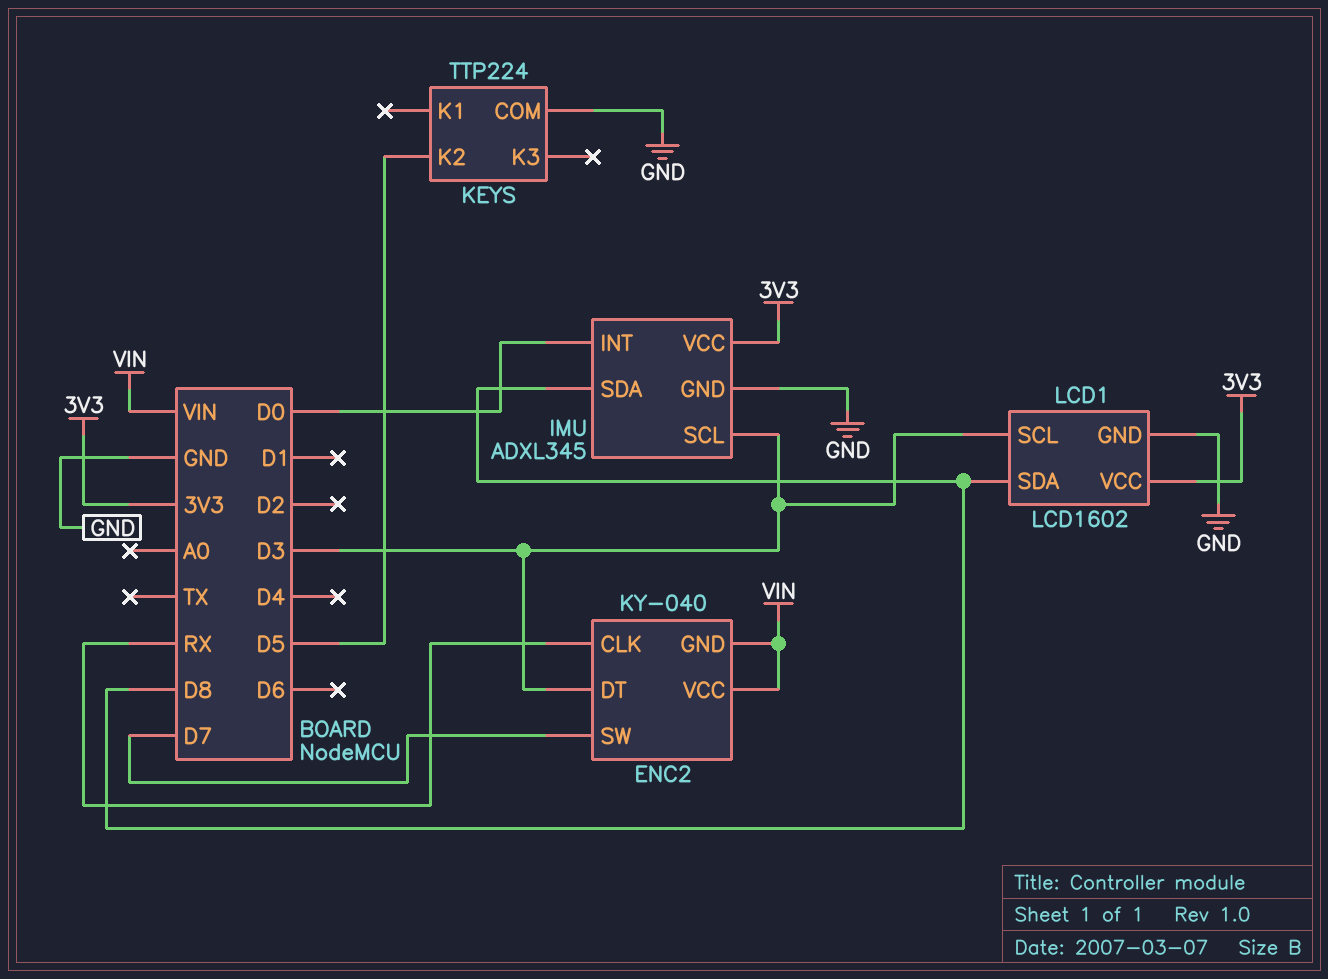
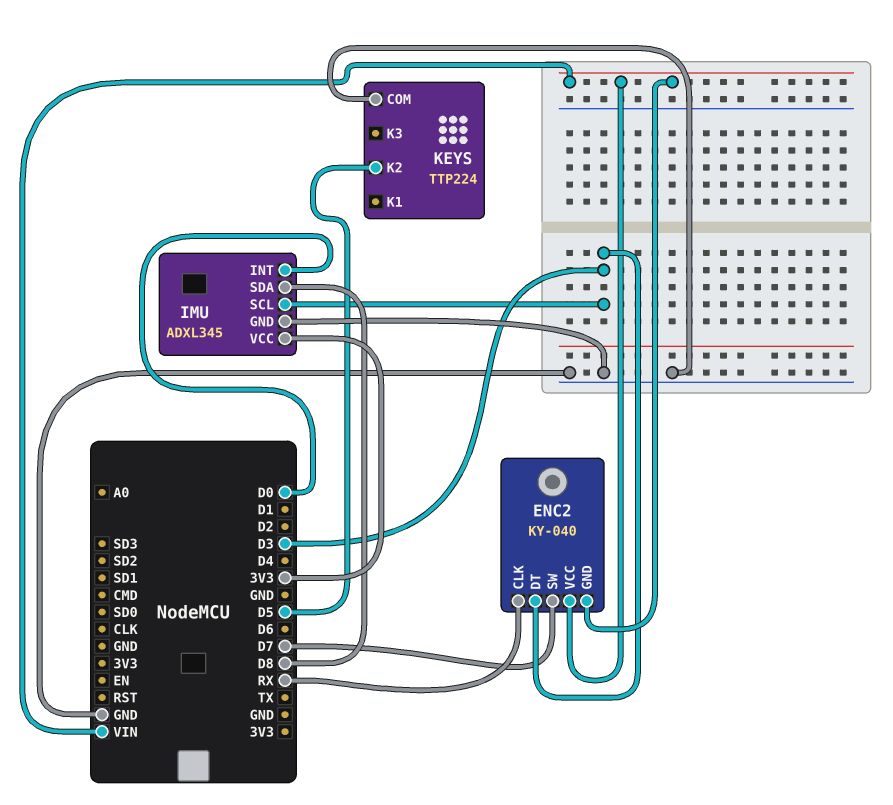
LCD1: LCD1602 -> none
LCD1 pin GND: GND -> none
LCD1 pin SCL: D3 -> none
LCD1 pin SDA: D8 -> none
LCD1 pin VCC: 3V3 -> none

